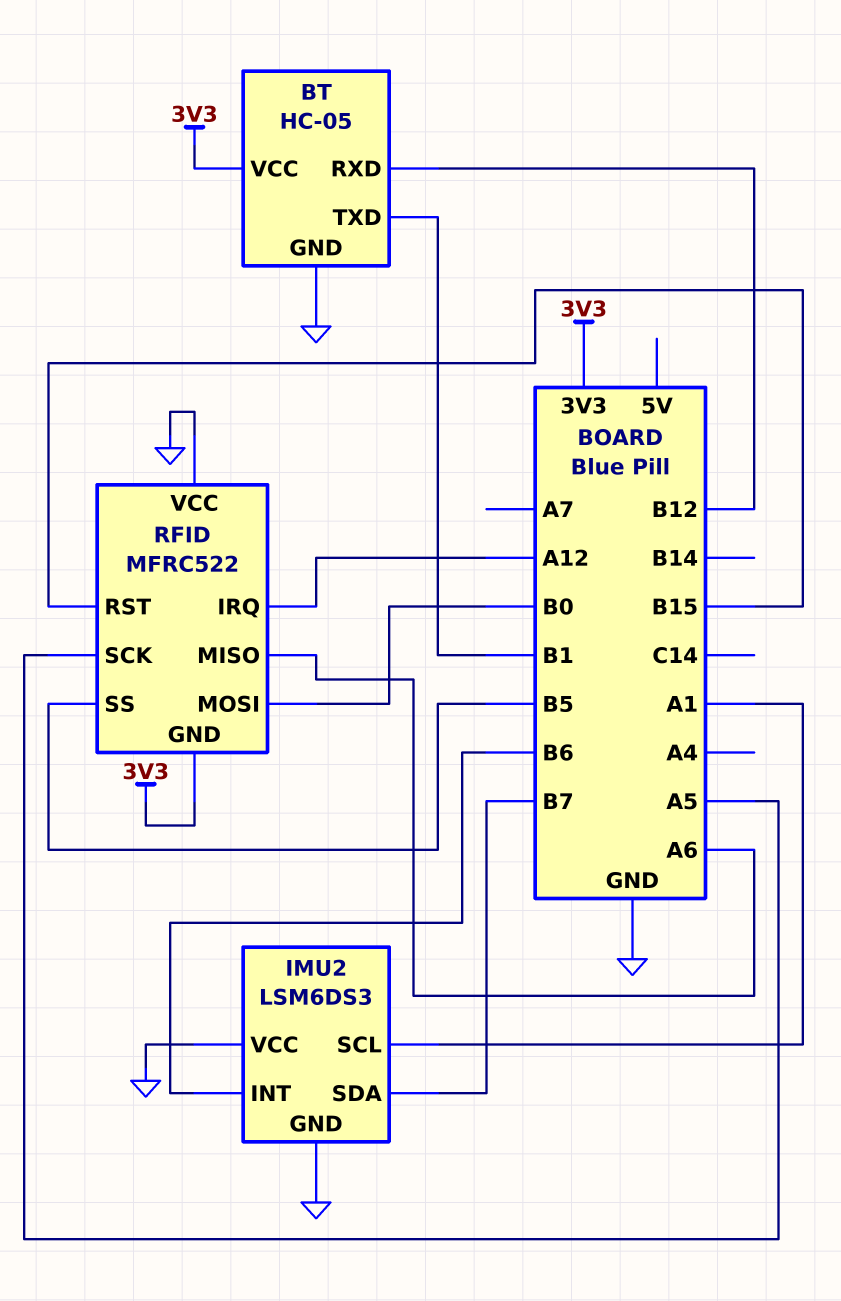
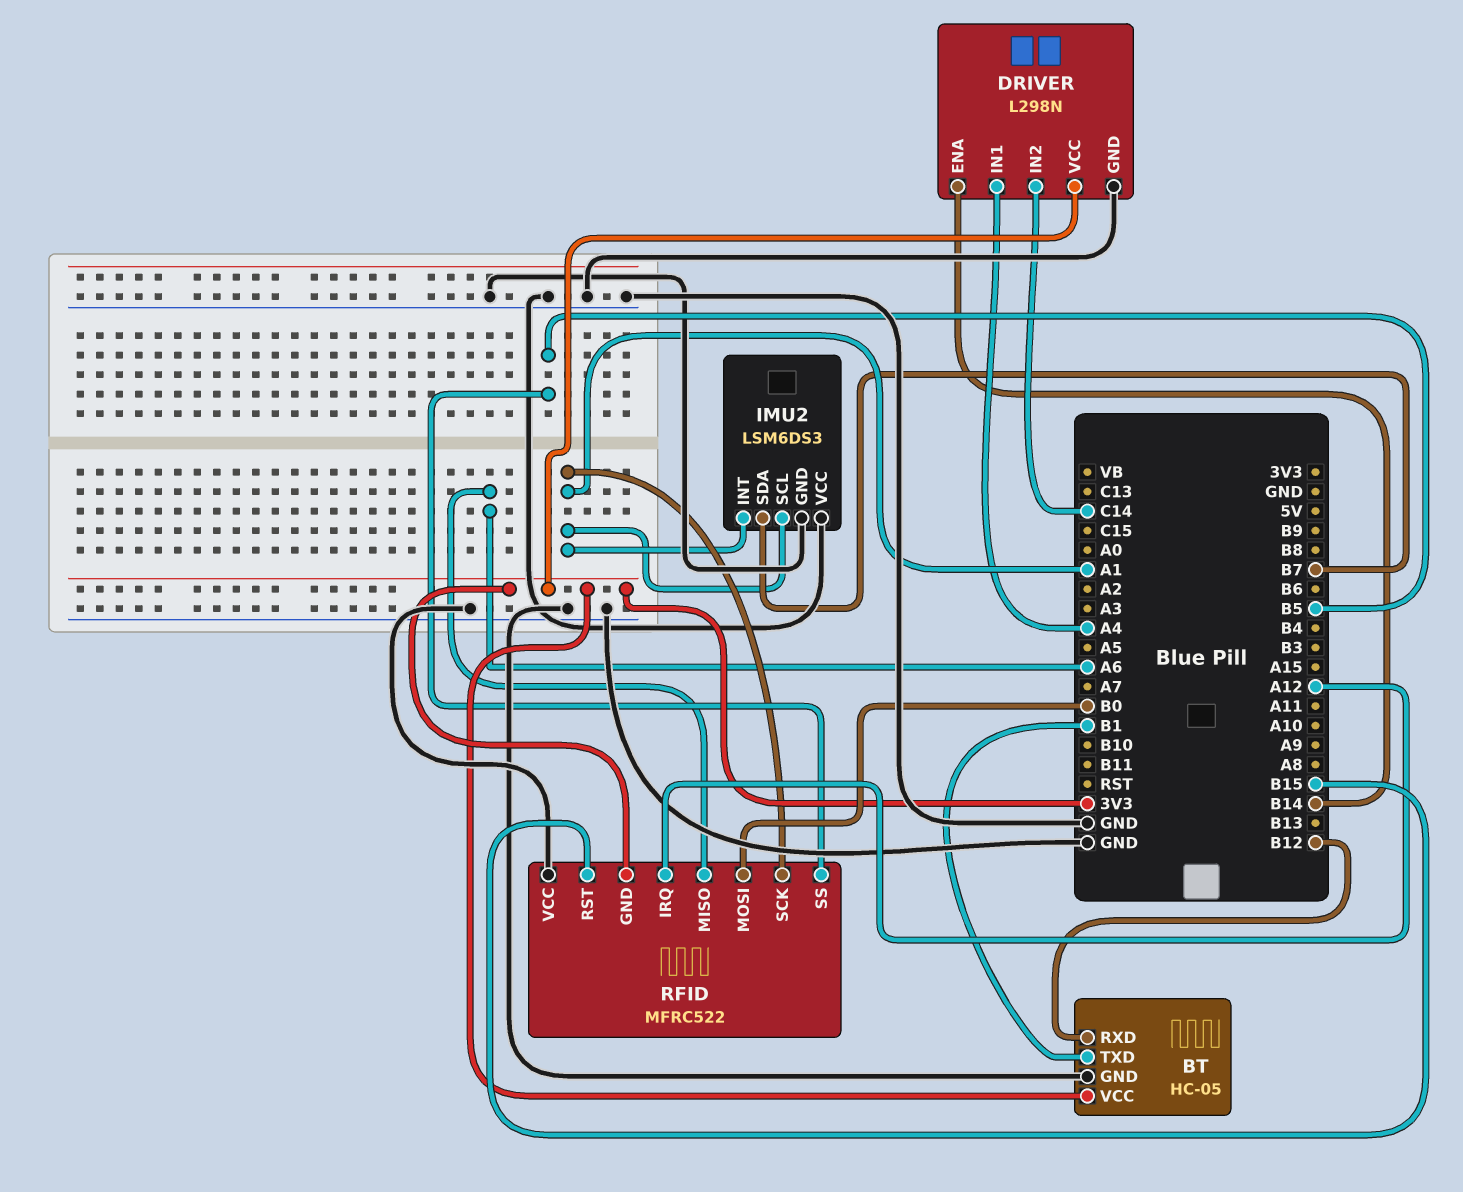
DRIVER: none -> L298N
DRIVER pin ENA: none -> B14
DRIVER pin GND: none -> GND
DRIVER pin IN1: none -> A4
DRIVER pin IN2: none -> C14
DRIVER pin VCC: none -> 3V3
IMU2 pin INT: B6 -> A1
RFID pin SCK: A5 -> A1

